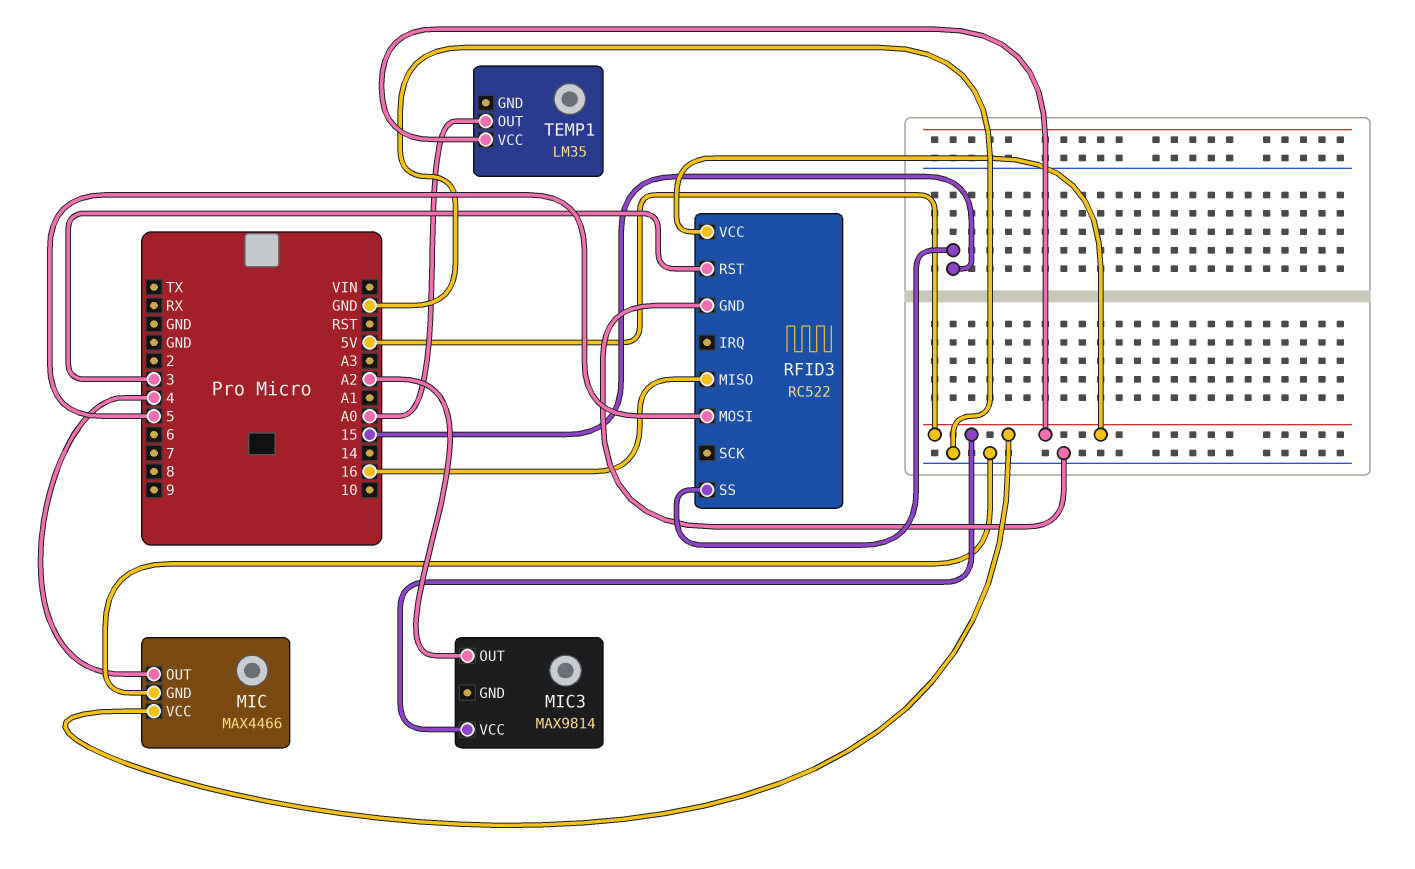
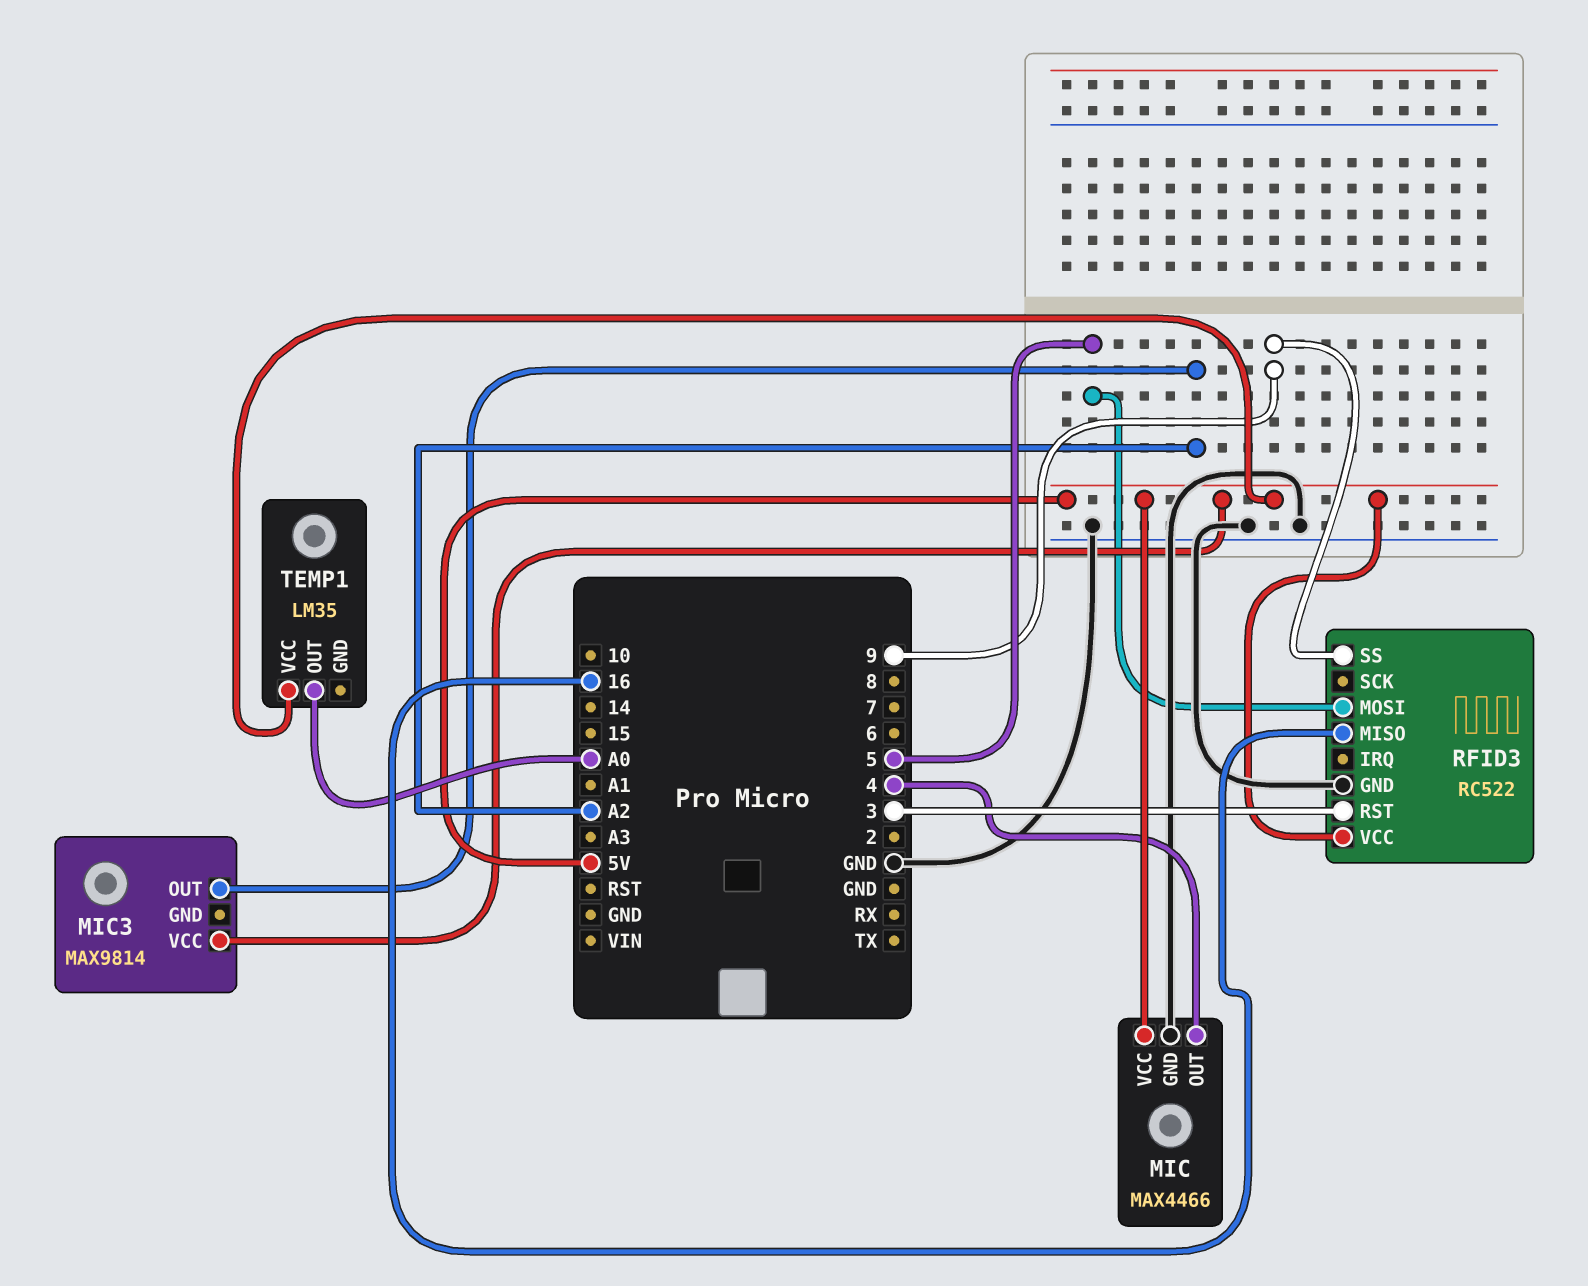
RFID3 pin SS: 15 -> 9

